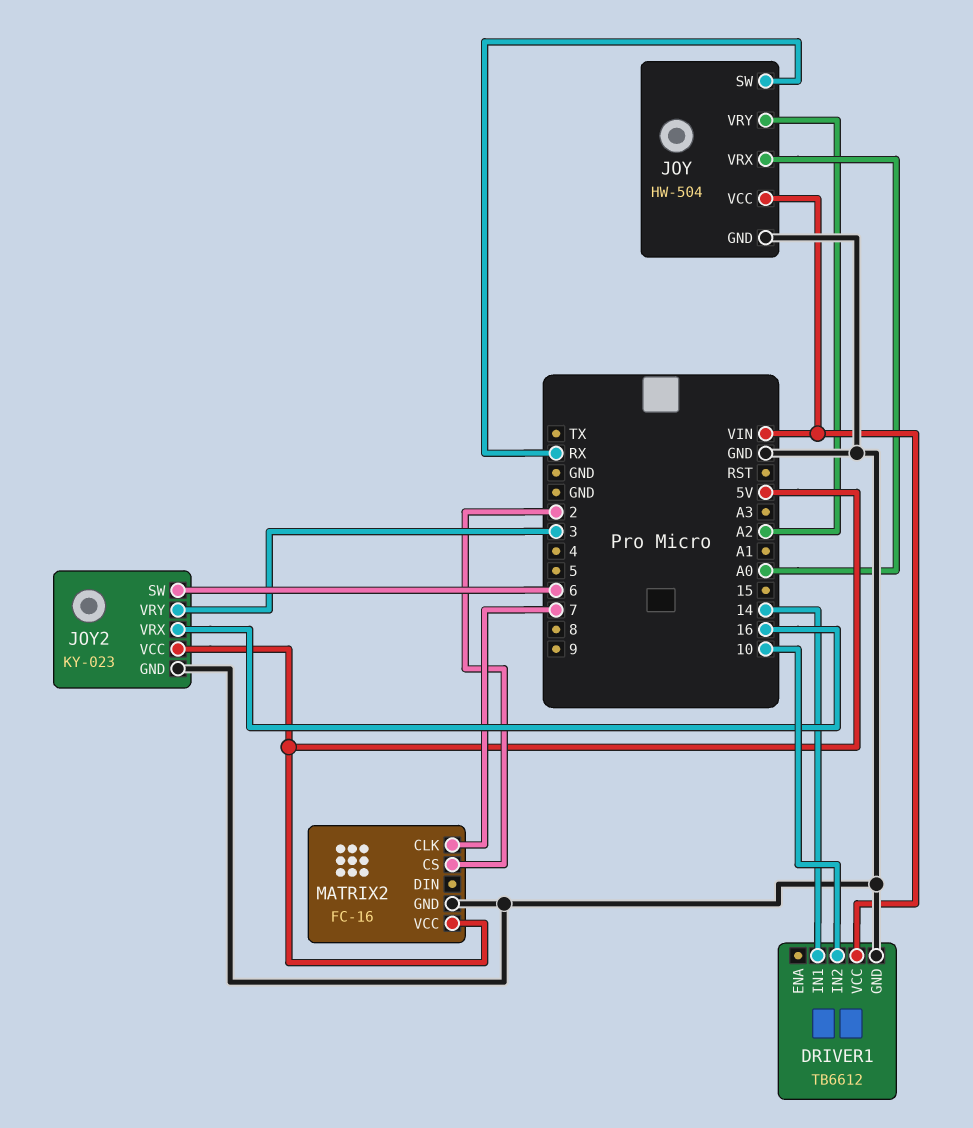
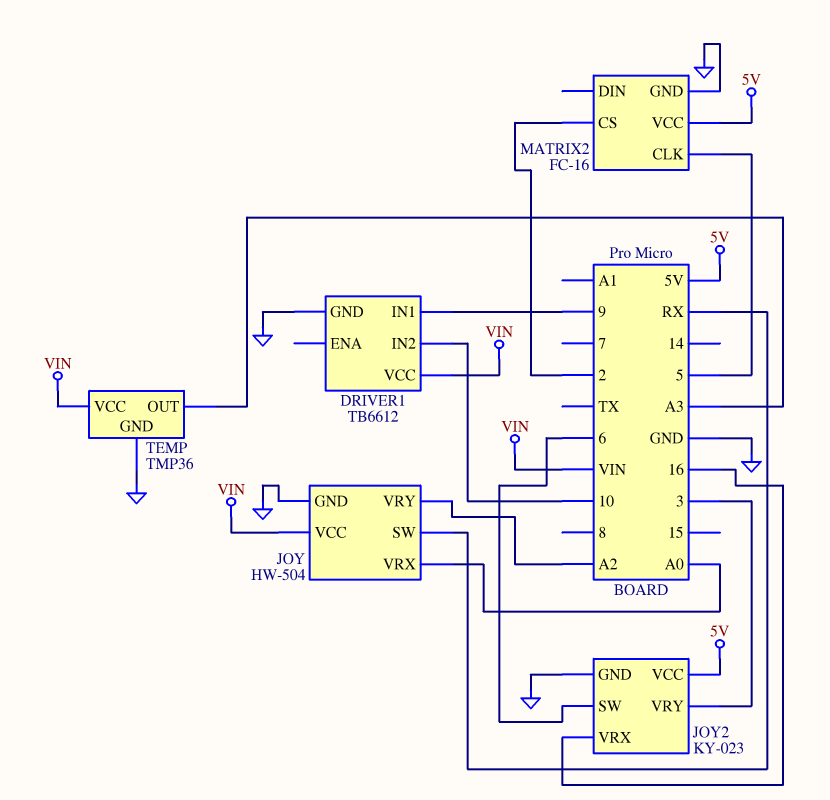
DRIVER1 pin IN1: 14 -> 9
MATRIX2 pin CLK: 7 -> 5
TEMP: none -> TMP36
TEMP pin GND: none -> GND
TEMP pin OUT: none -> A3
TEMP pin VCC: none -> VIN

